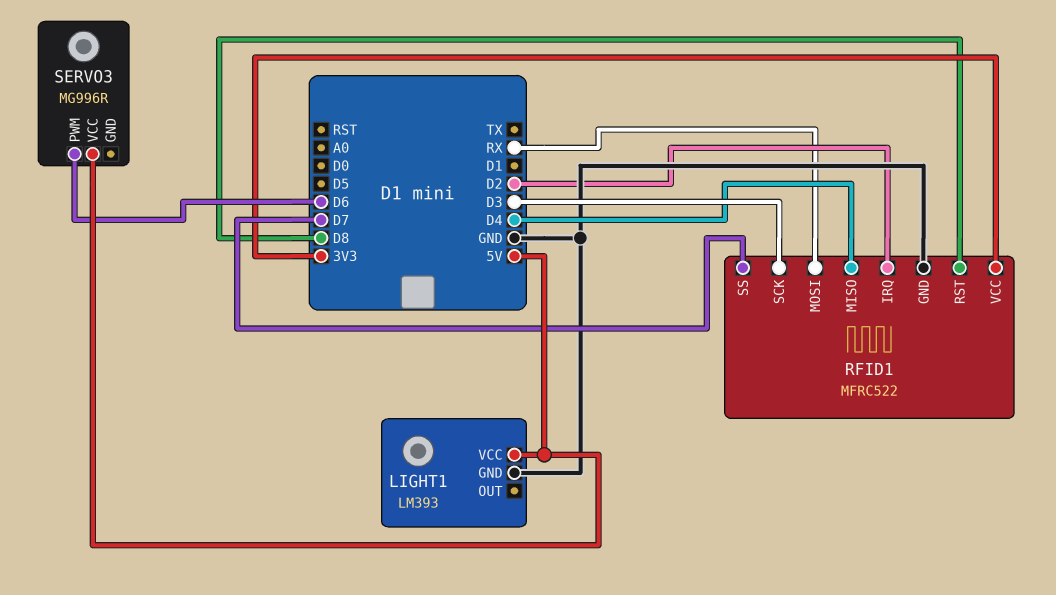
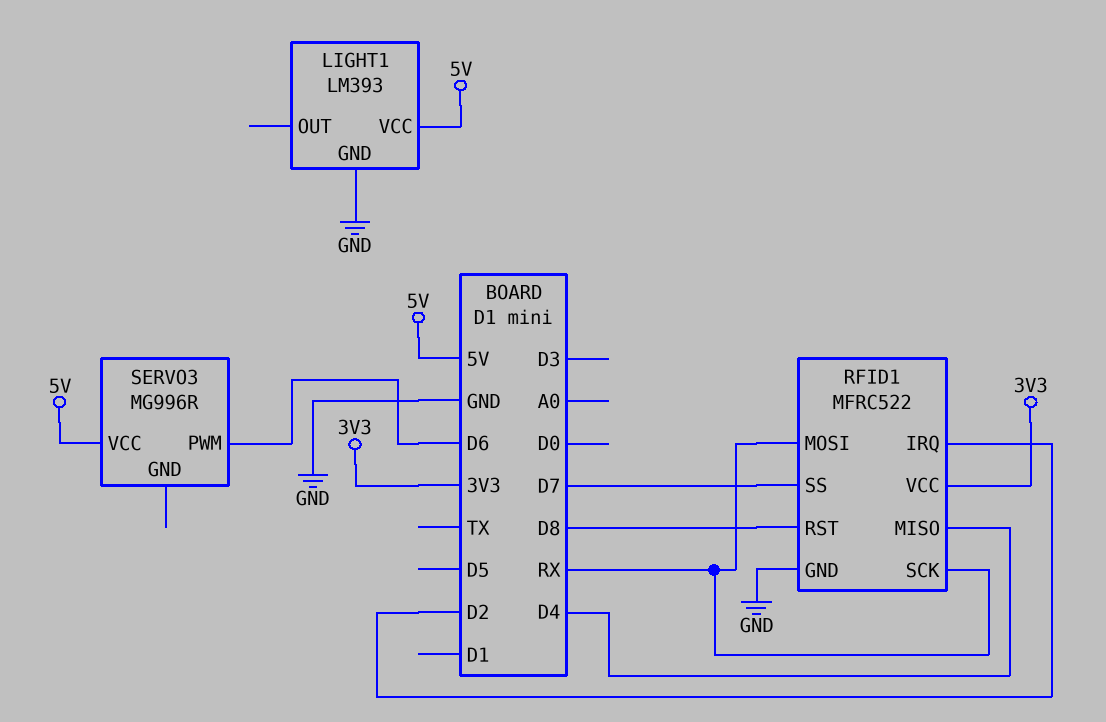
RFID1 pin SCK: D3 -> RX

